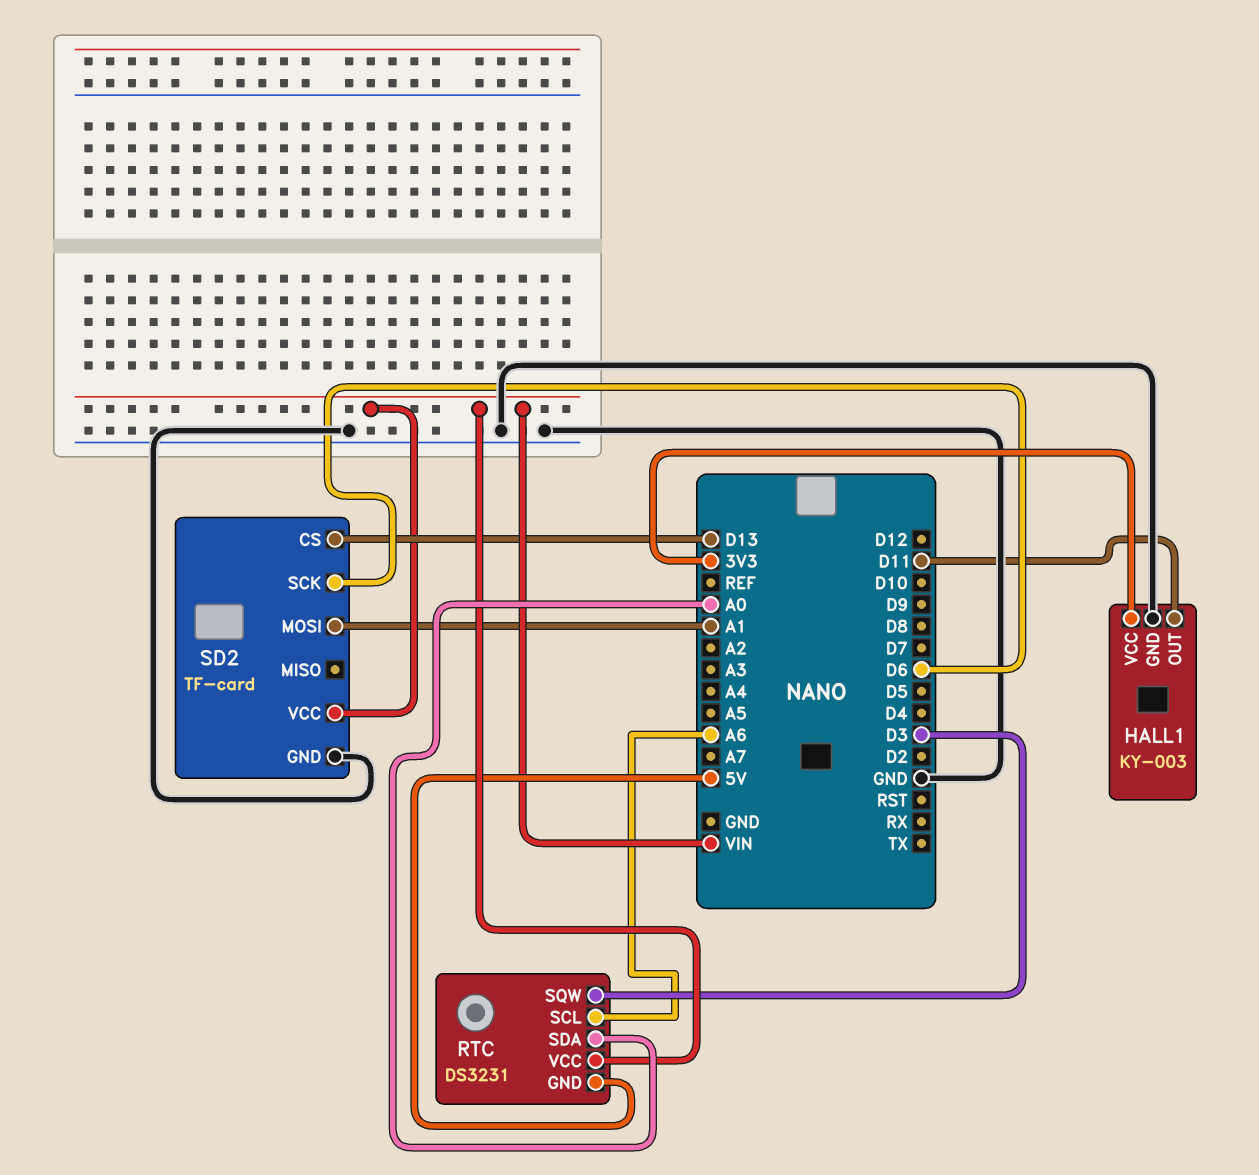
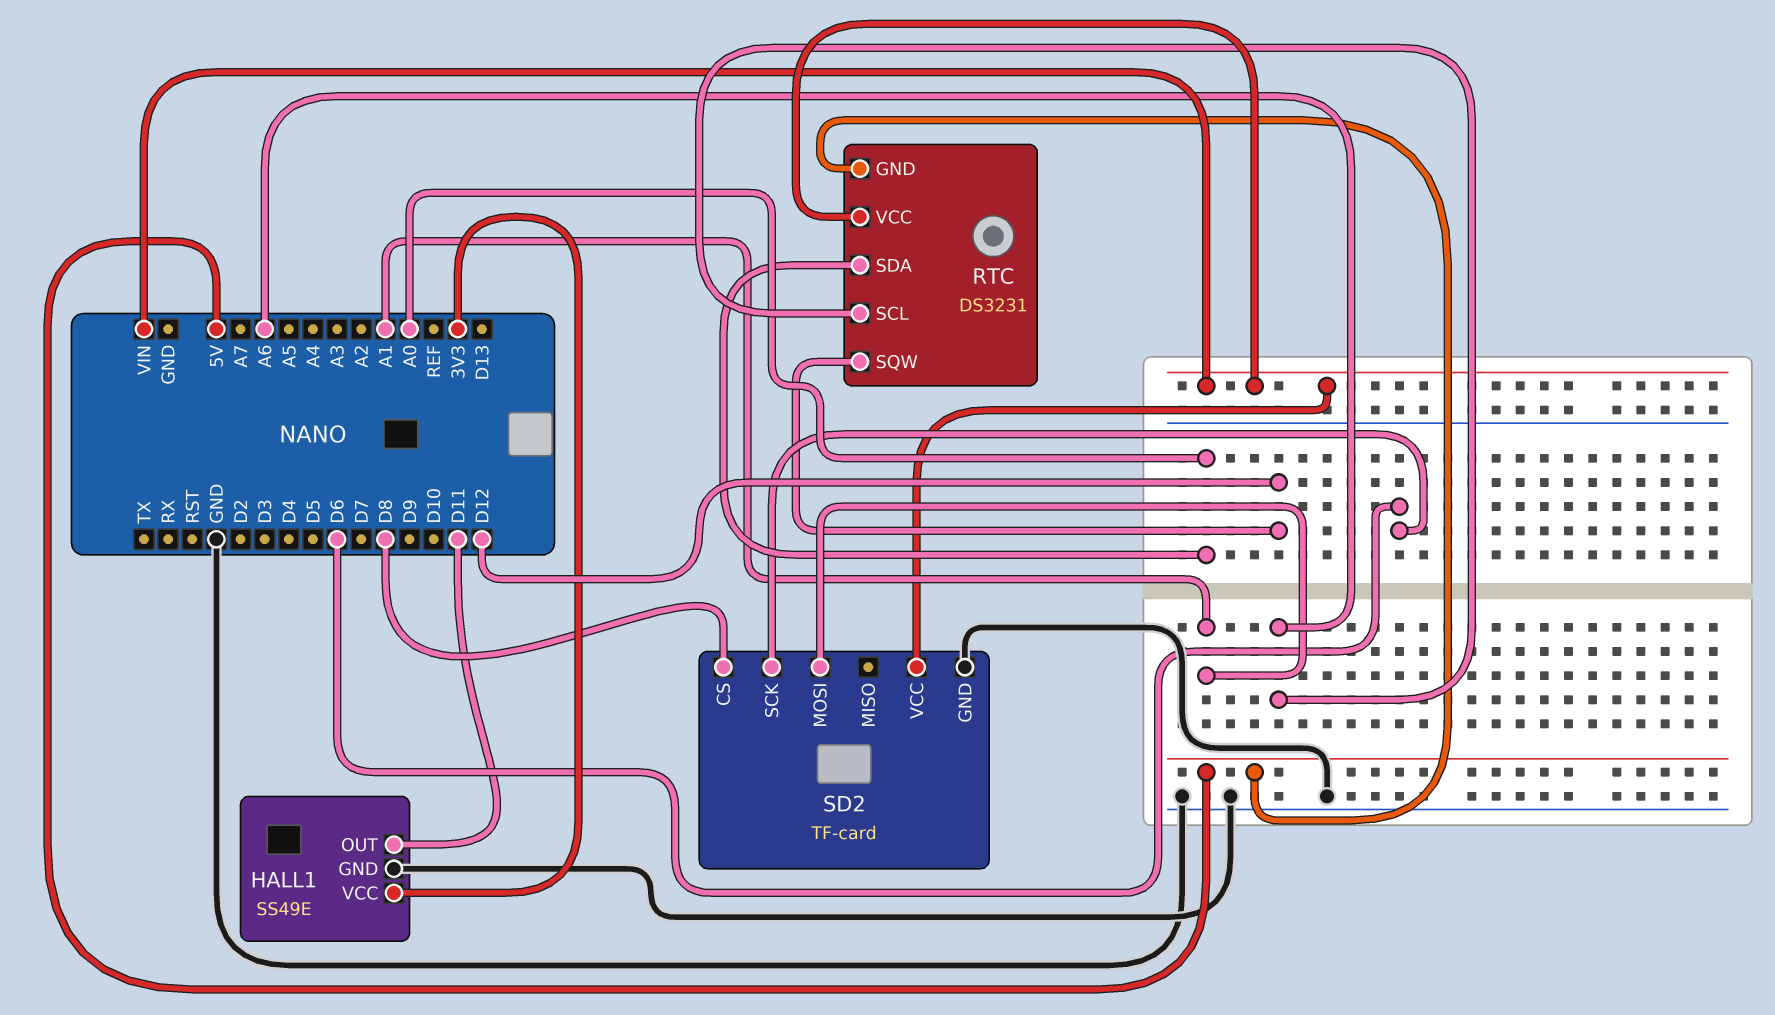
HALL1: KY-003 -> SS49E
RTC pin SQW: D3 -> D12
SD2 pin CS: D13 -> D8

